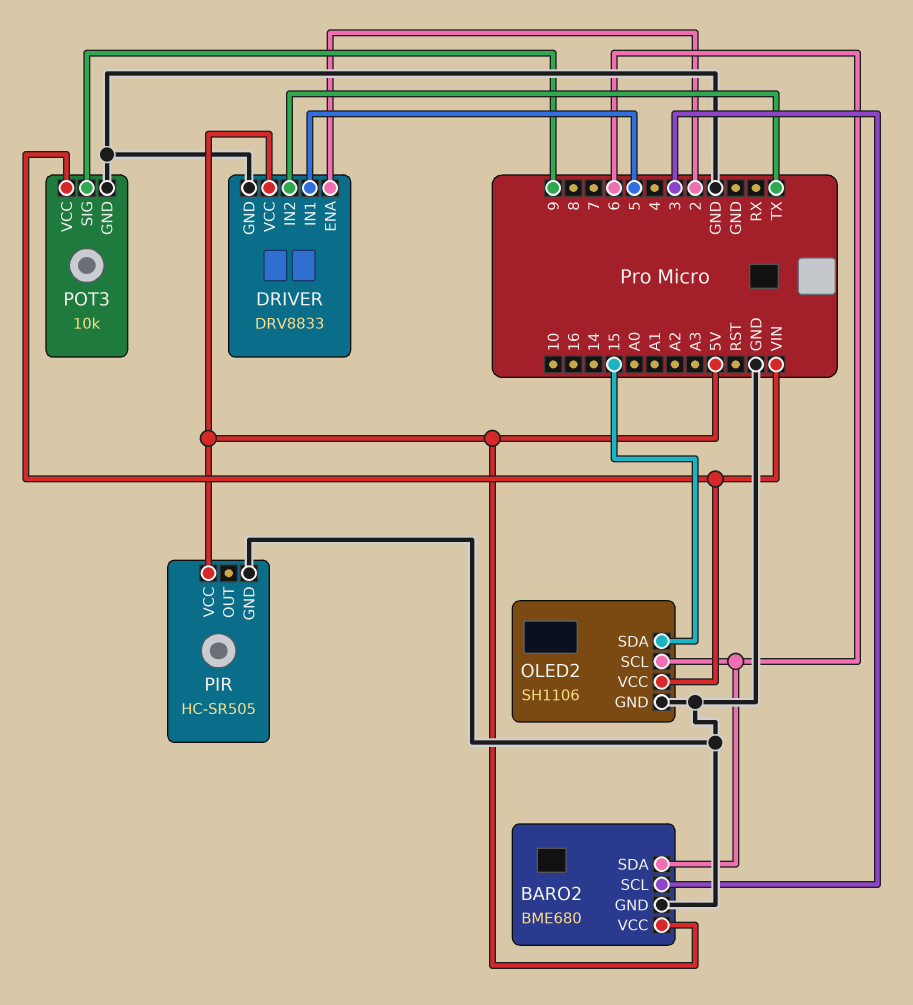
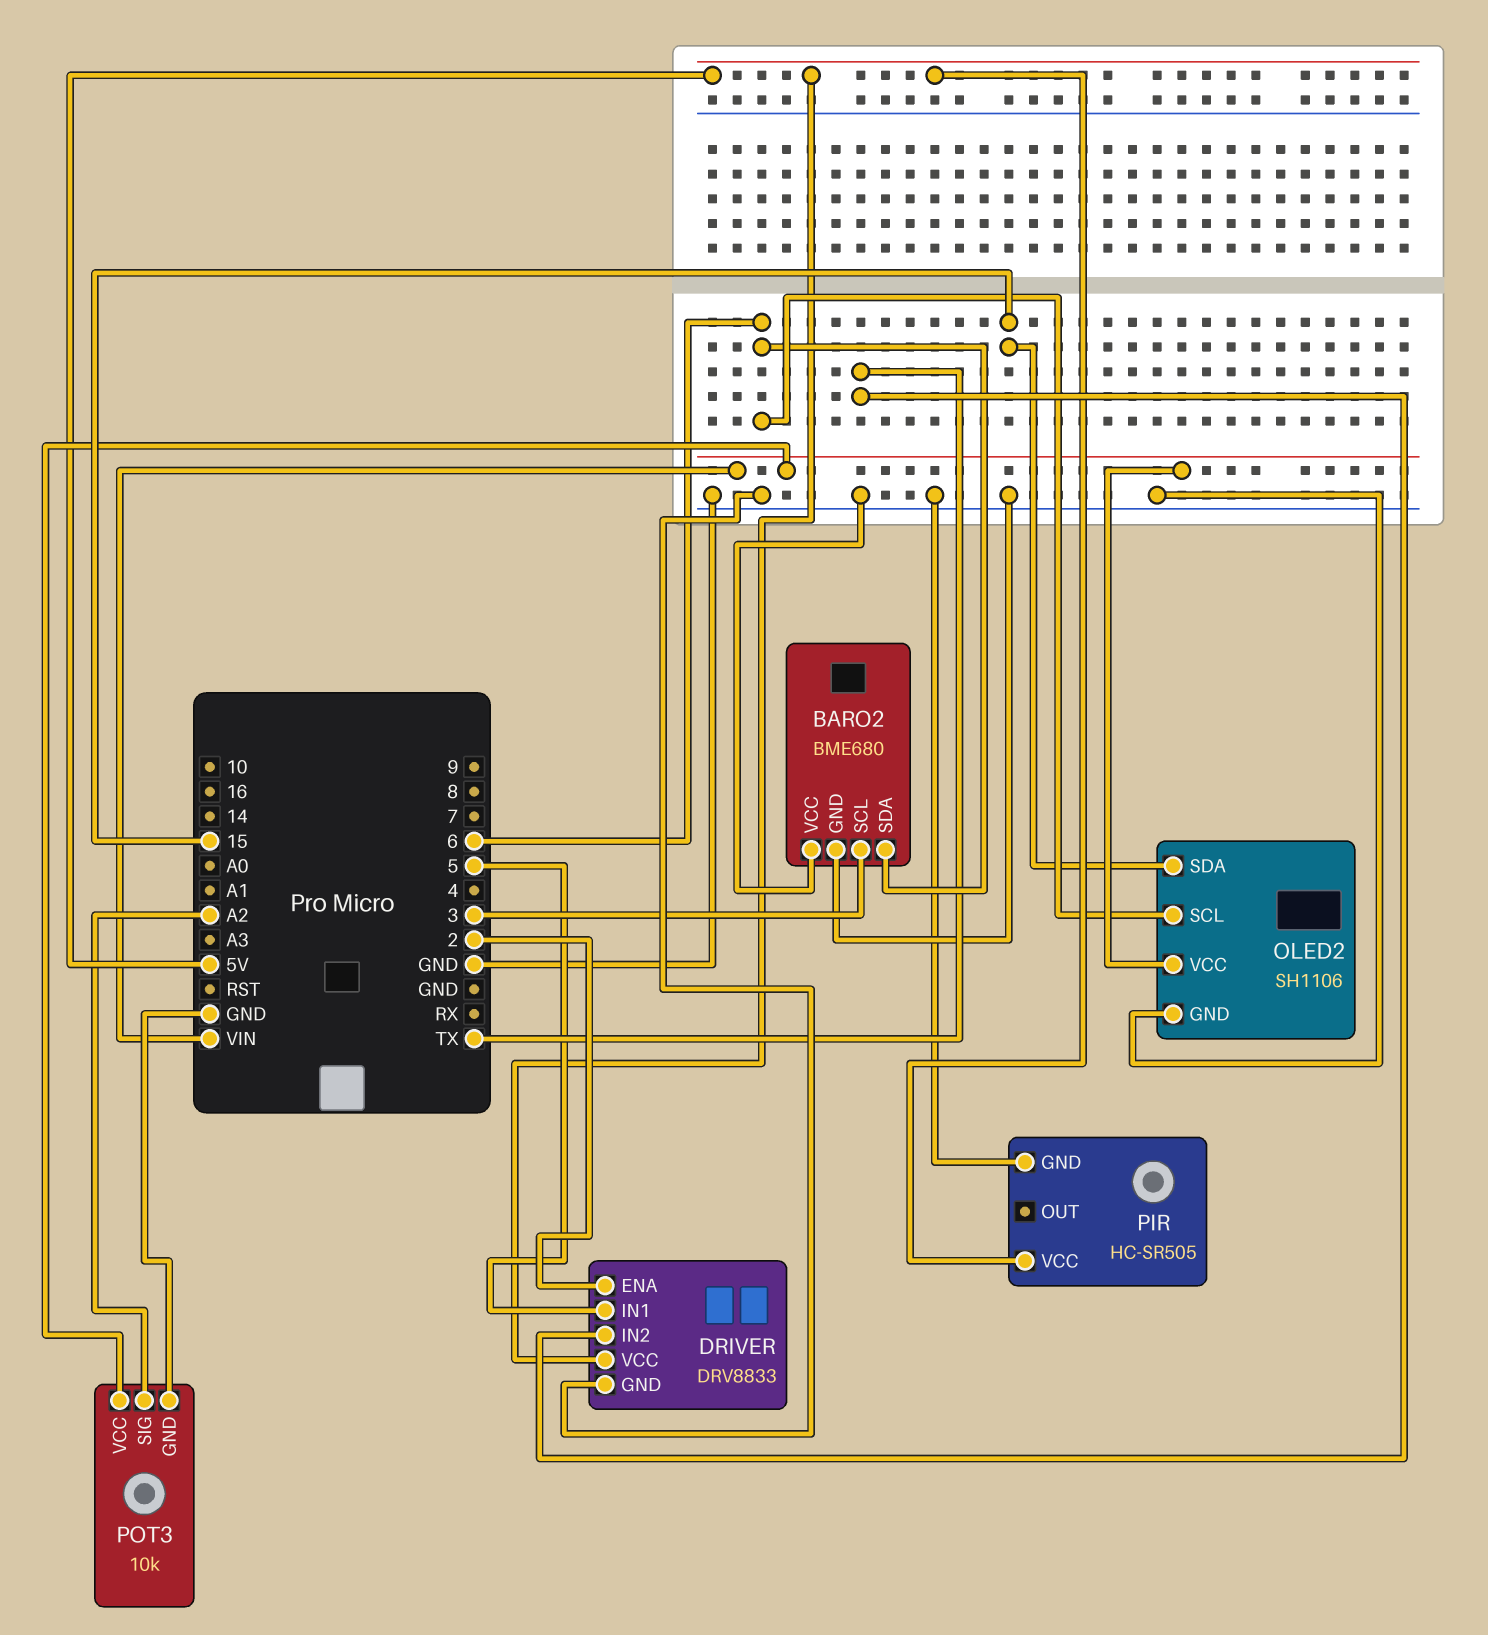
BARO2 pin VCC: 5V -> GND
POT3 pin SIG: 9 -> A2

